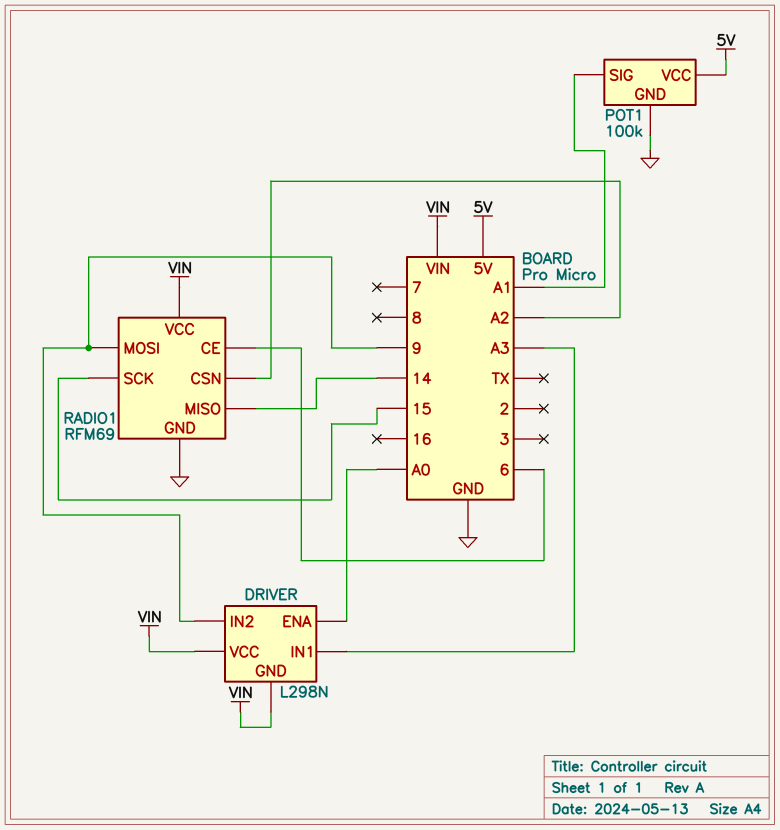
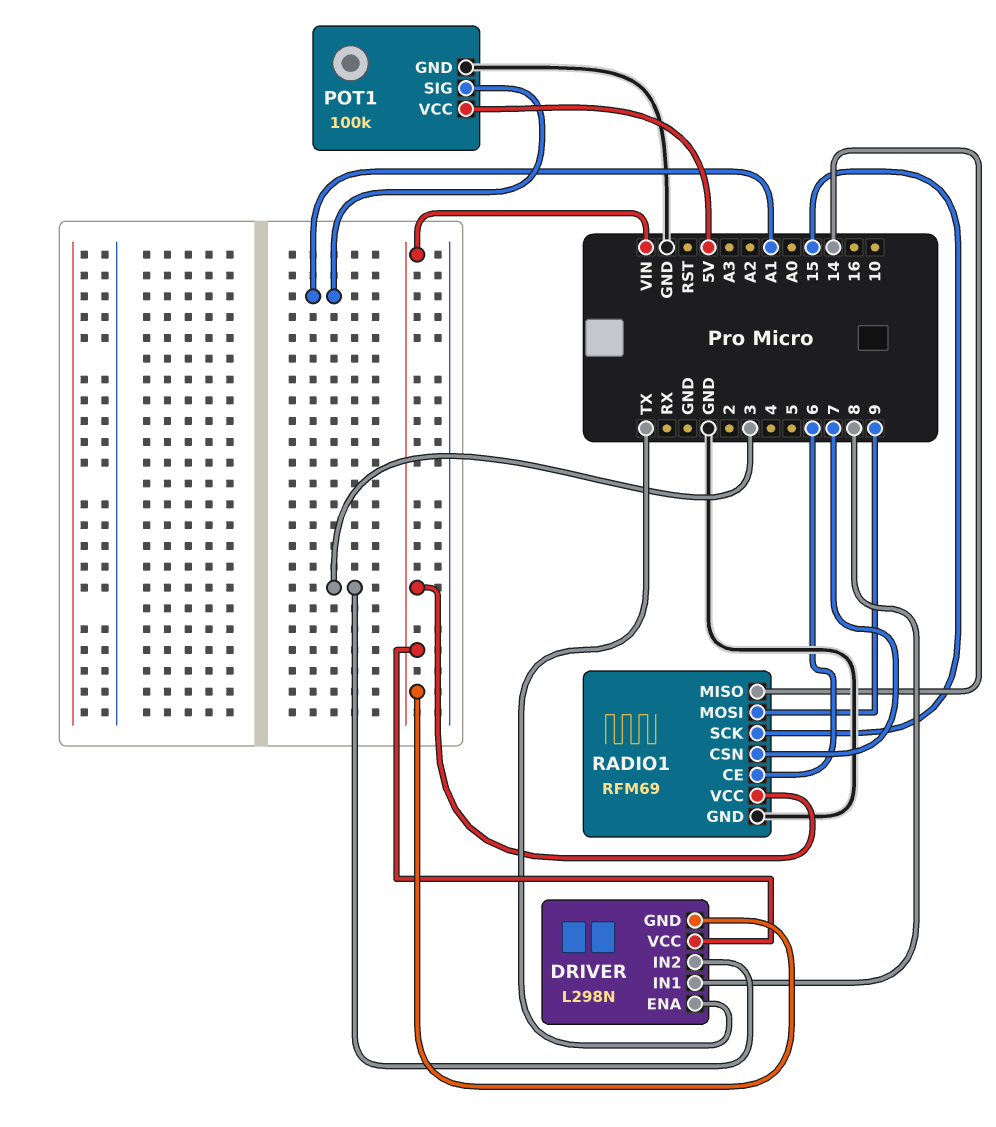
DRIVER pin ENA: A0 -> TX
DRIVER pin IN1: A3 -> 8
DRIVER pin IN2: 9 -> 3
RADIO1 pin CSN: A2 -> 7

